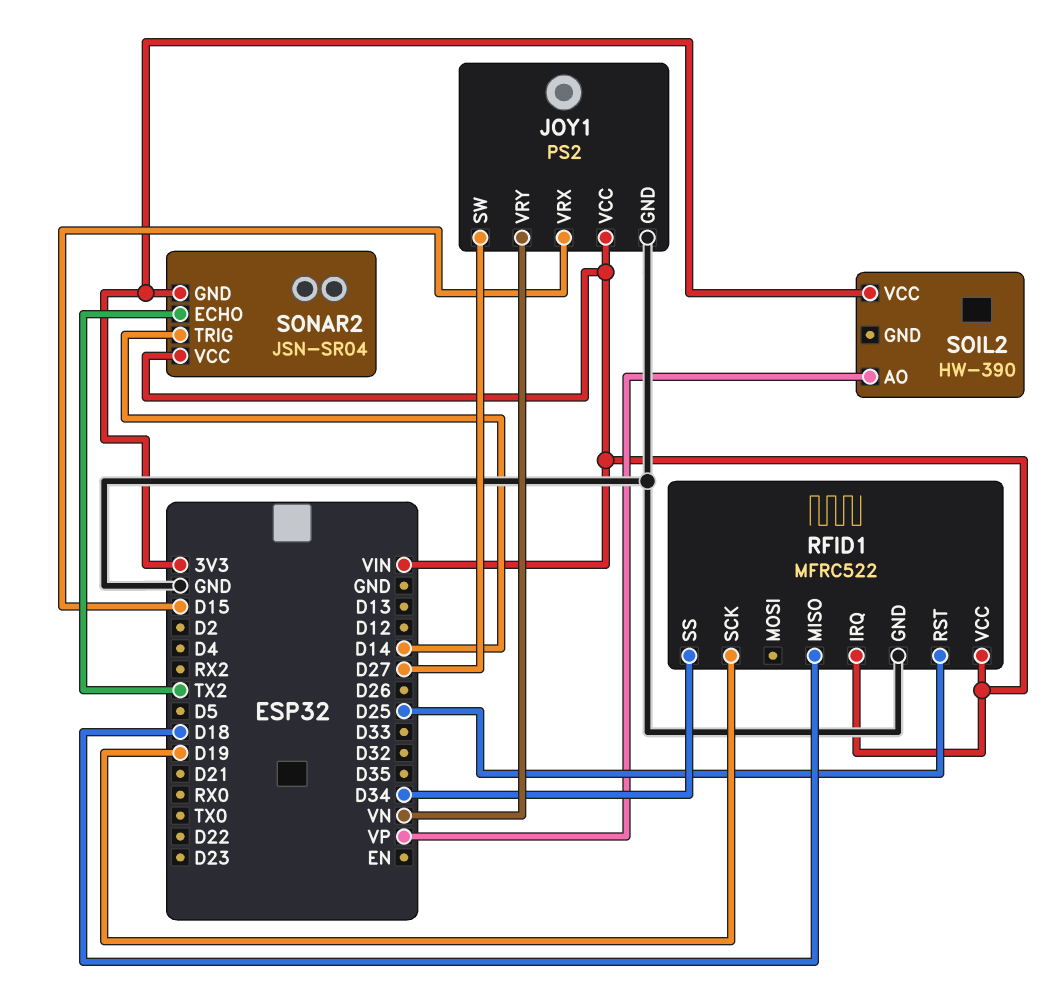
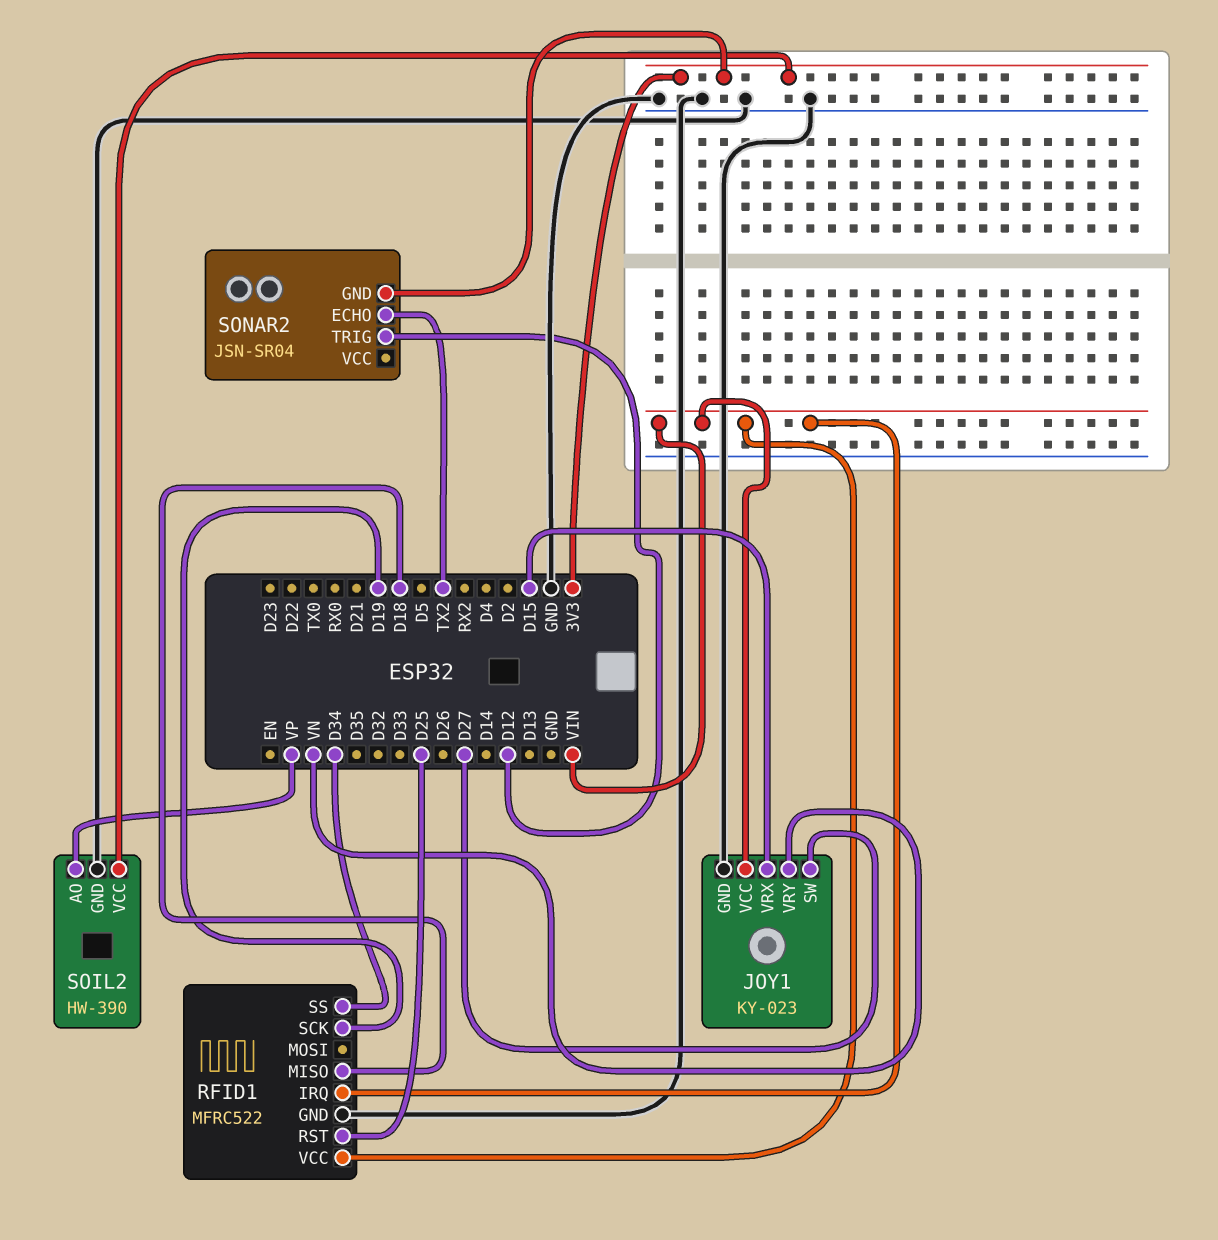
JOY1: PS2 -> KY-023
SOIL2 pin GND: none -> GND
SONAR2 pin TRIG: D14 -> D12
SONAR2 pin VCC: VIN -> none

